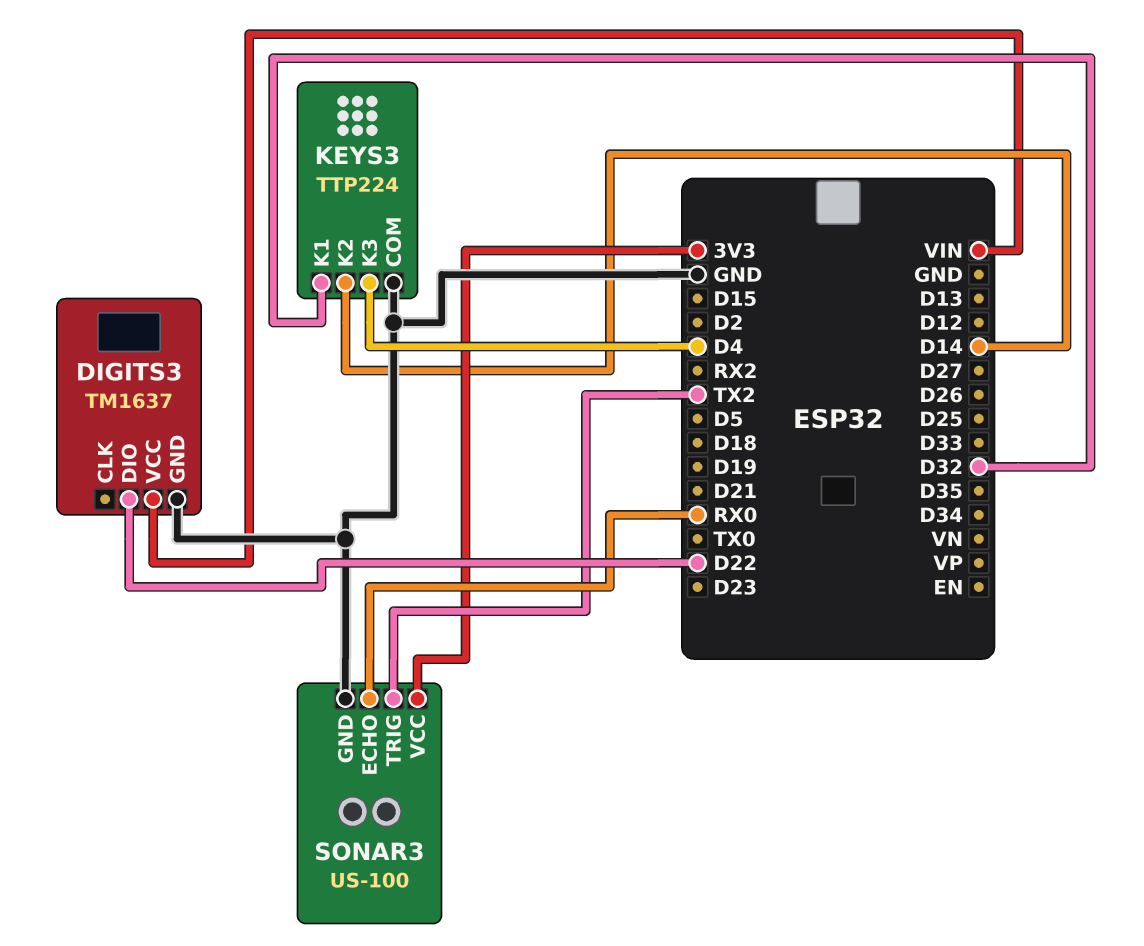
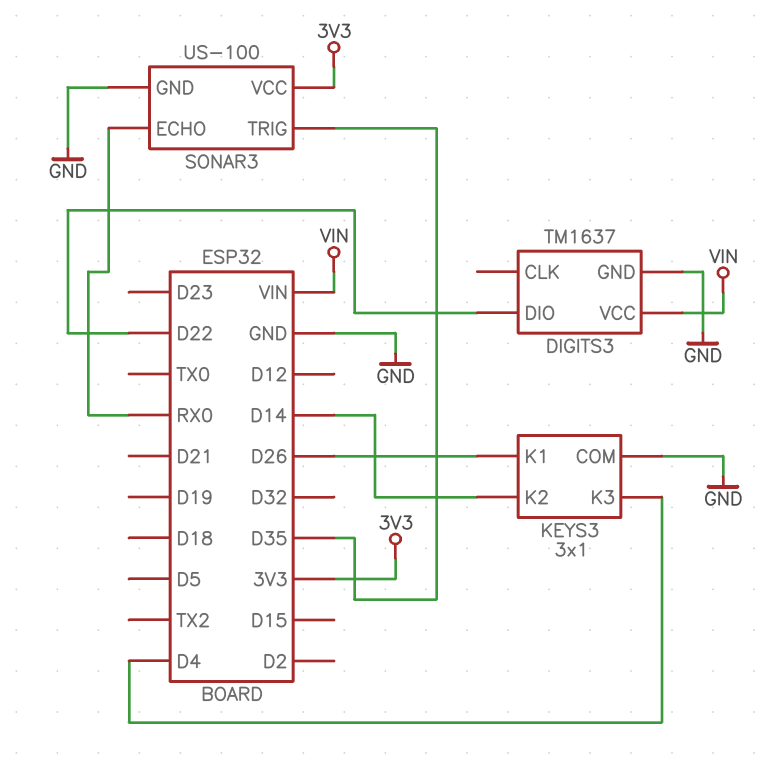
KEYS3: TTP224 -> 3x1
KEYS3 pin K1: D32 -> D26
SONAR3 pin TRIG: TX2 -> D35

